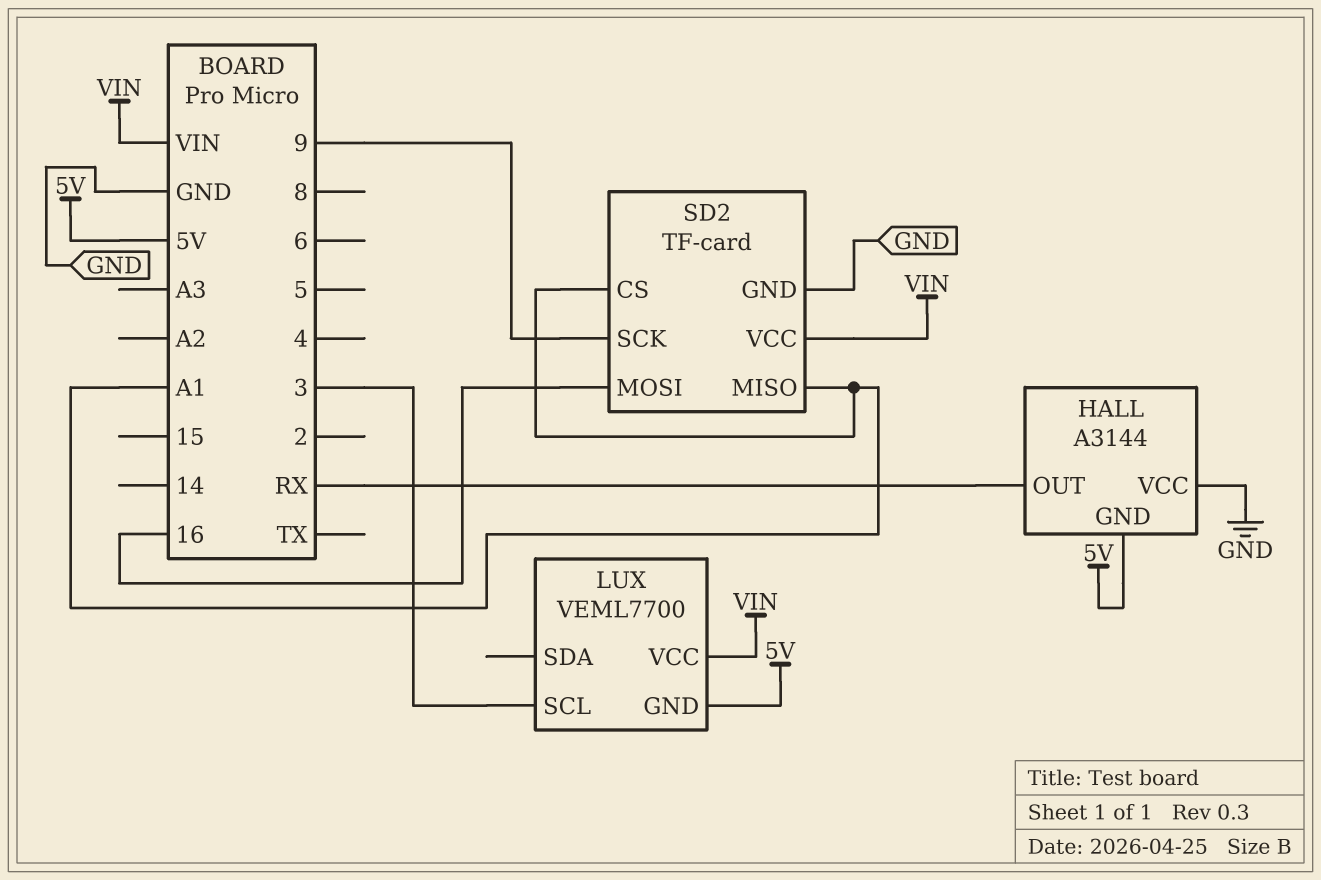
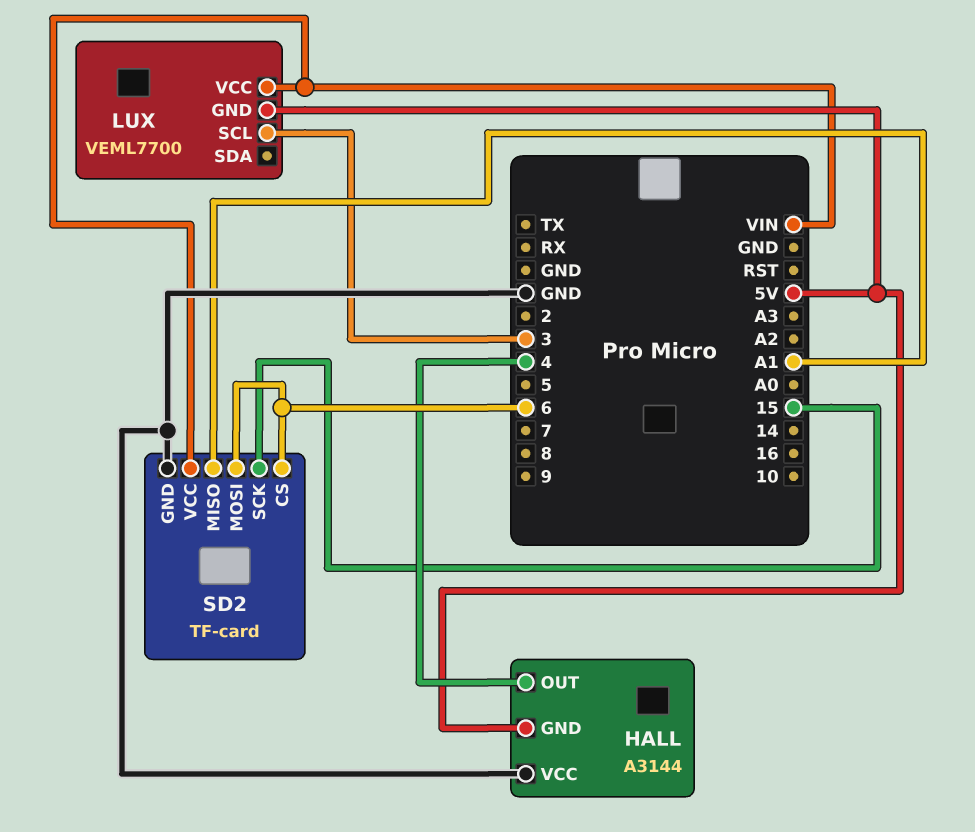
HALL pin OUT: RX -> 4
SD2 pin CS: A1 -> 6
SD2 pin MOSI: 16 -> 6
SD2 pin SCK: 9 -> 15

